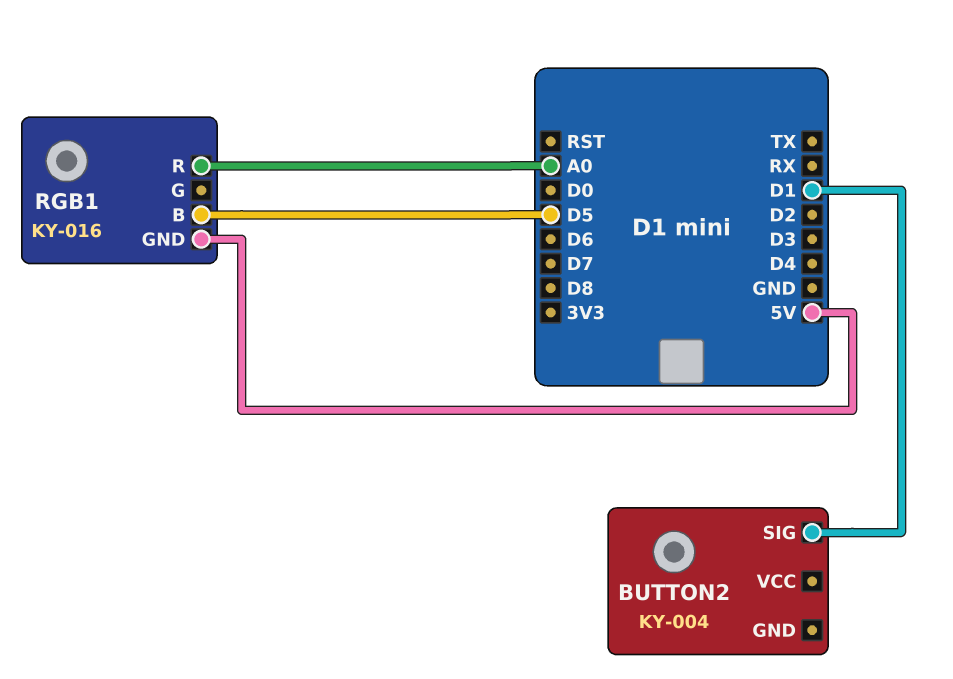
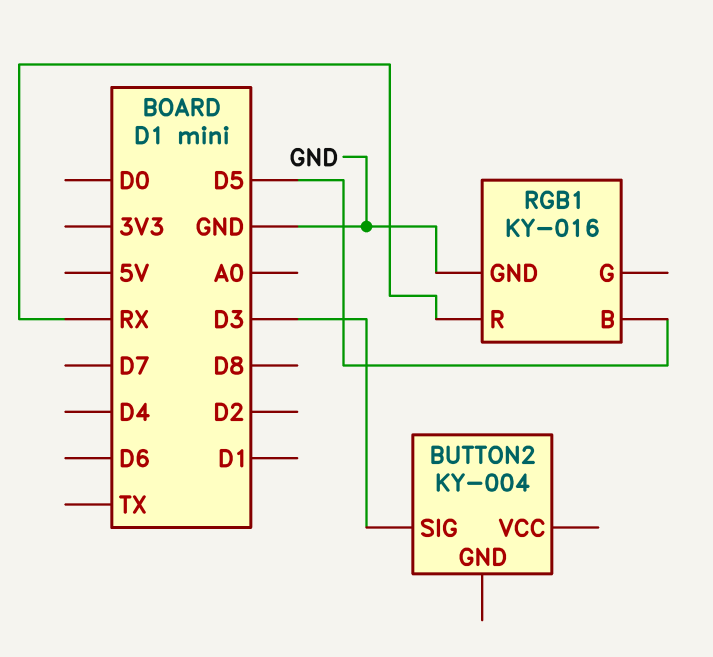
BUTTON2 pin SIG: D1 -> D3
RGB1 pin GND: 5V -> GND
RGB1 pin R: A0 -> RX

